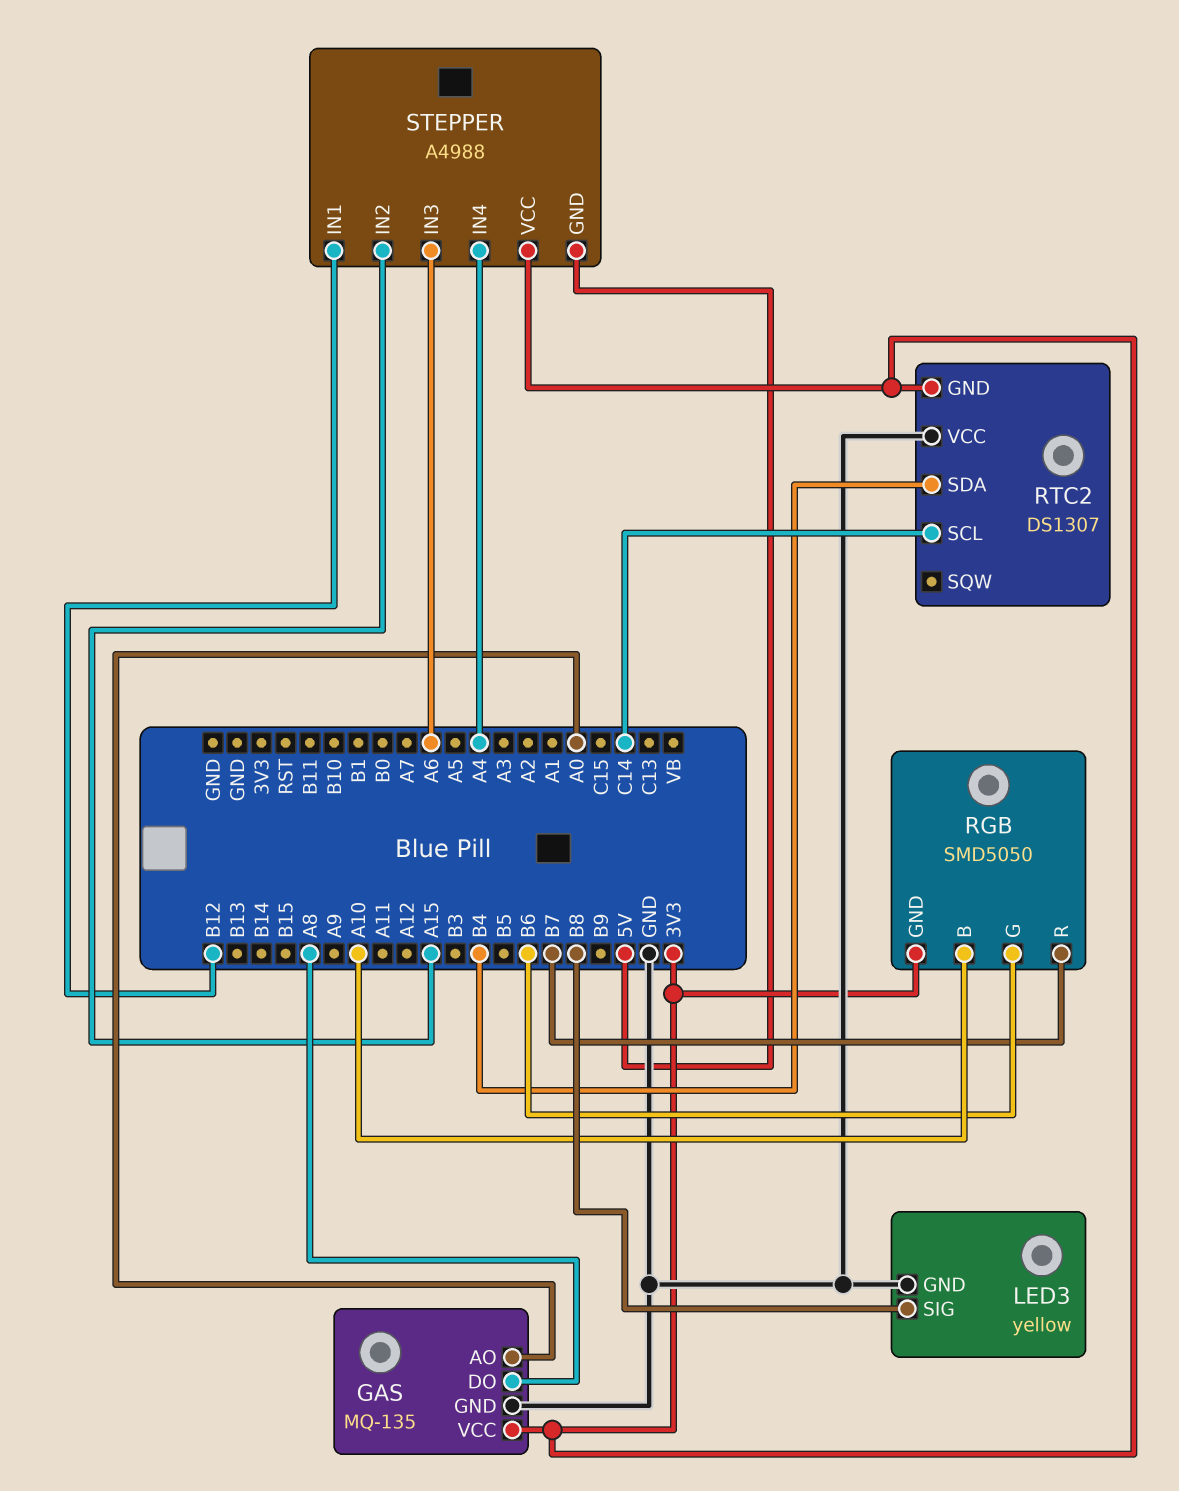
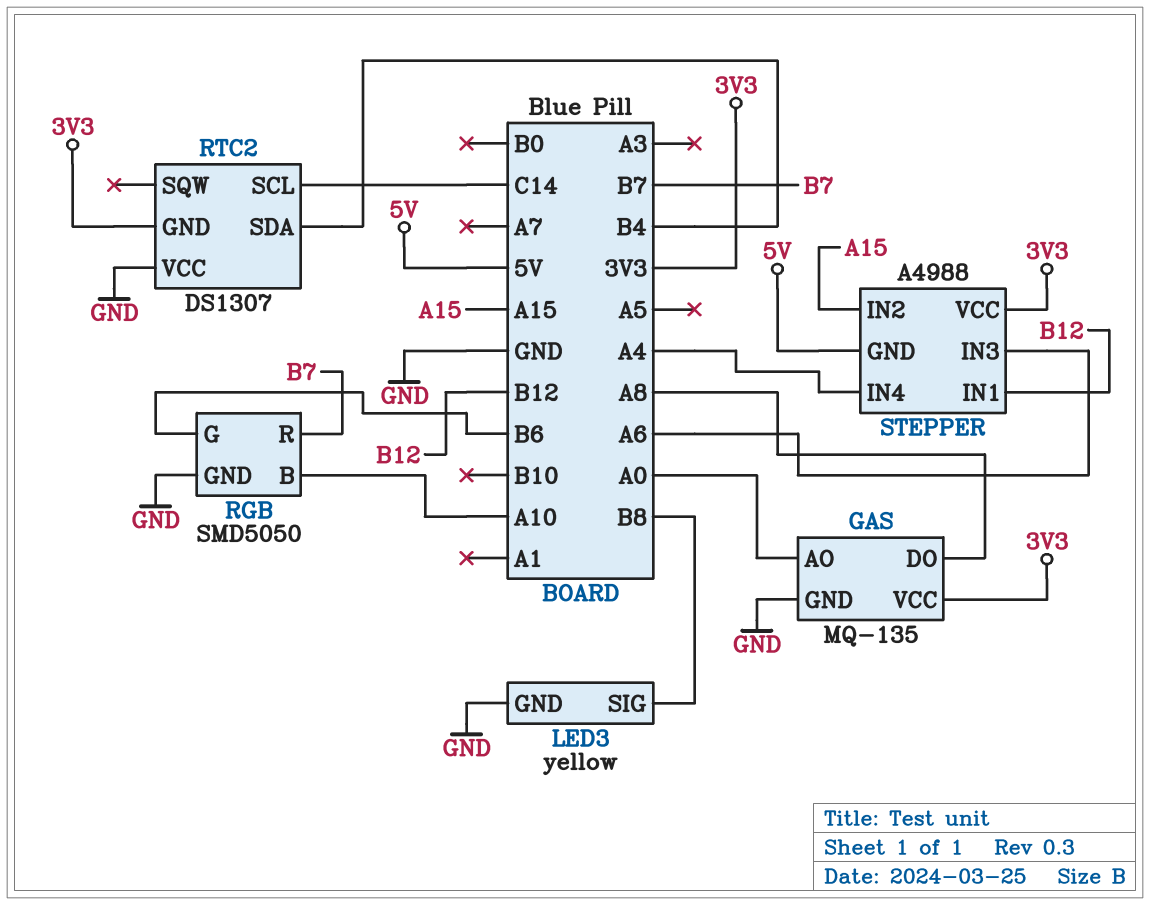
RGB pin GND: 3V3 -> GND

